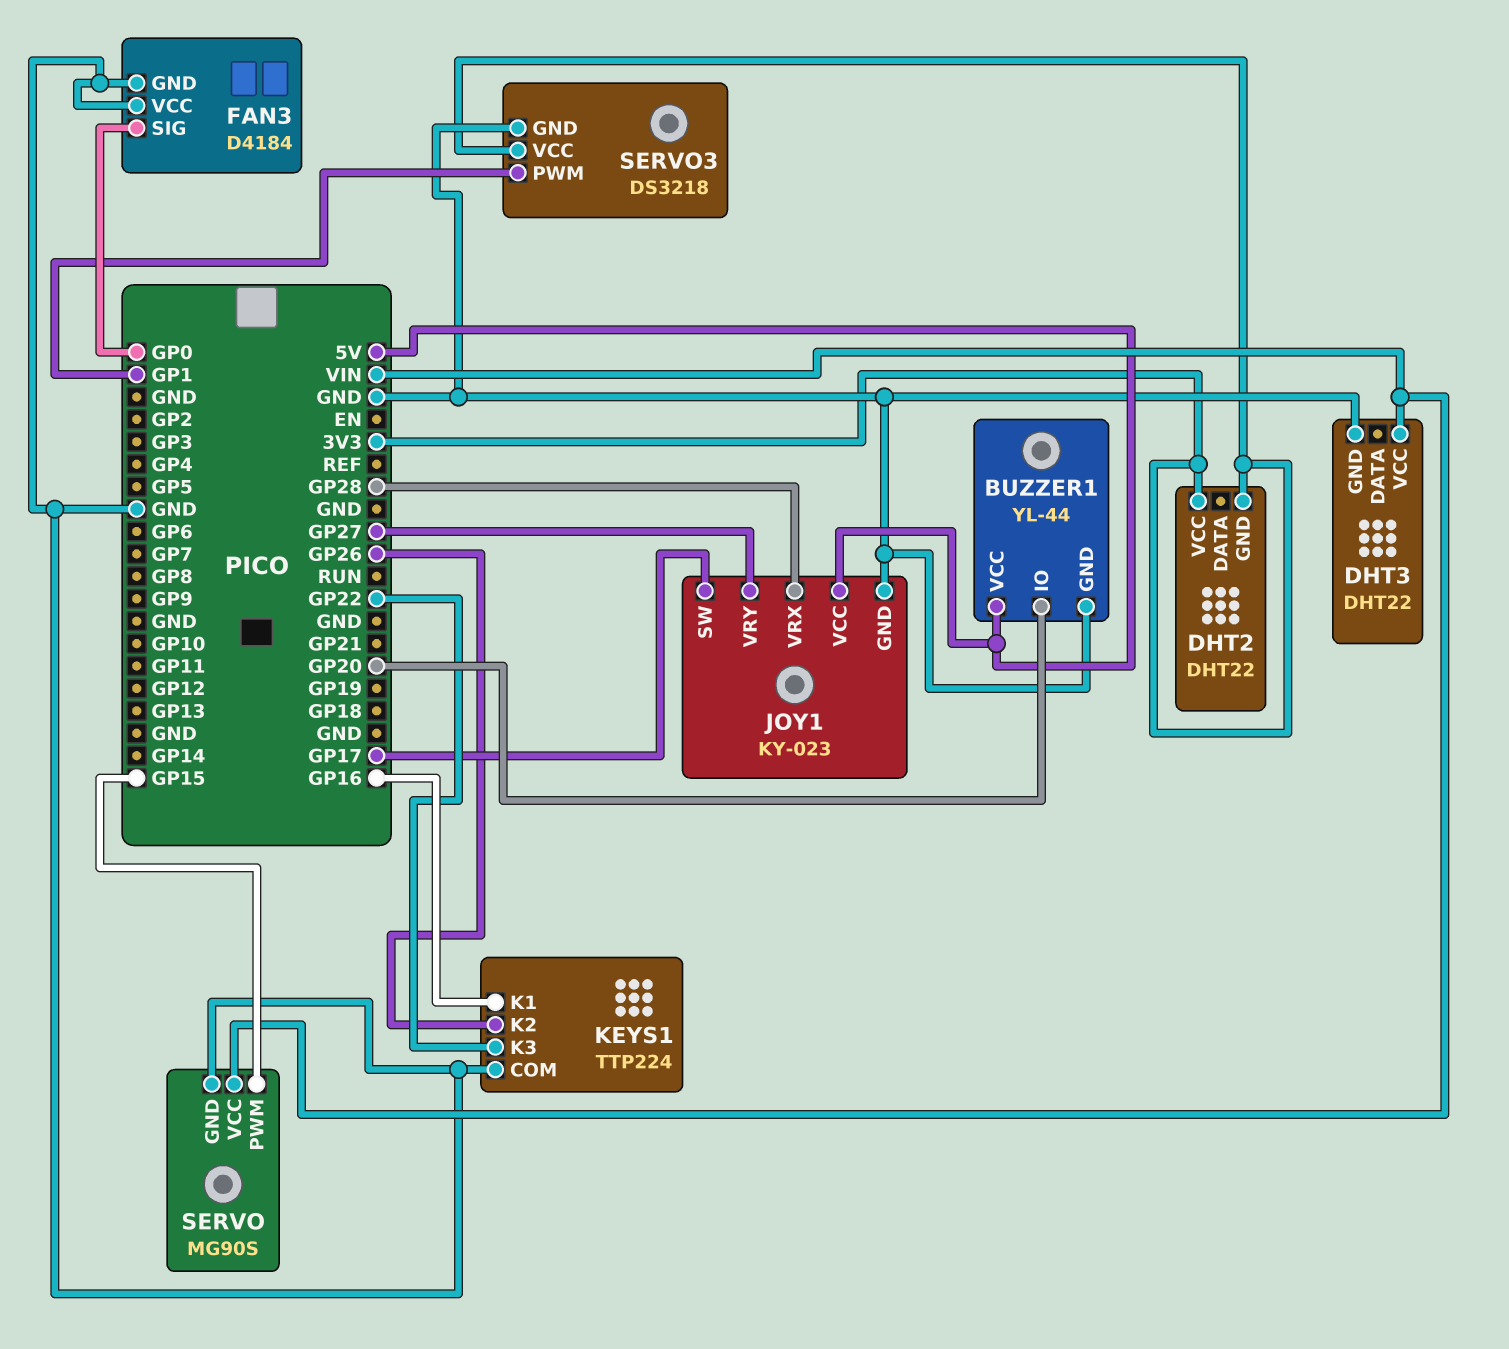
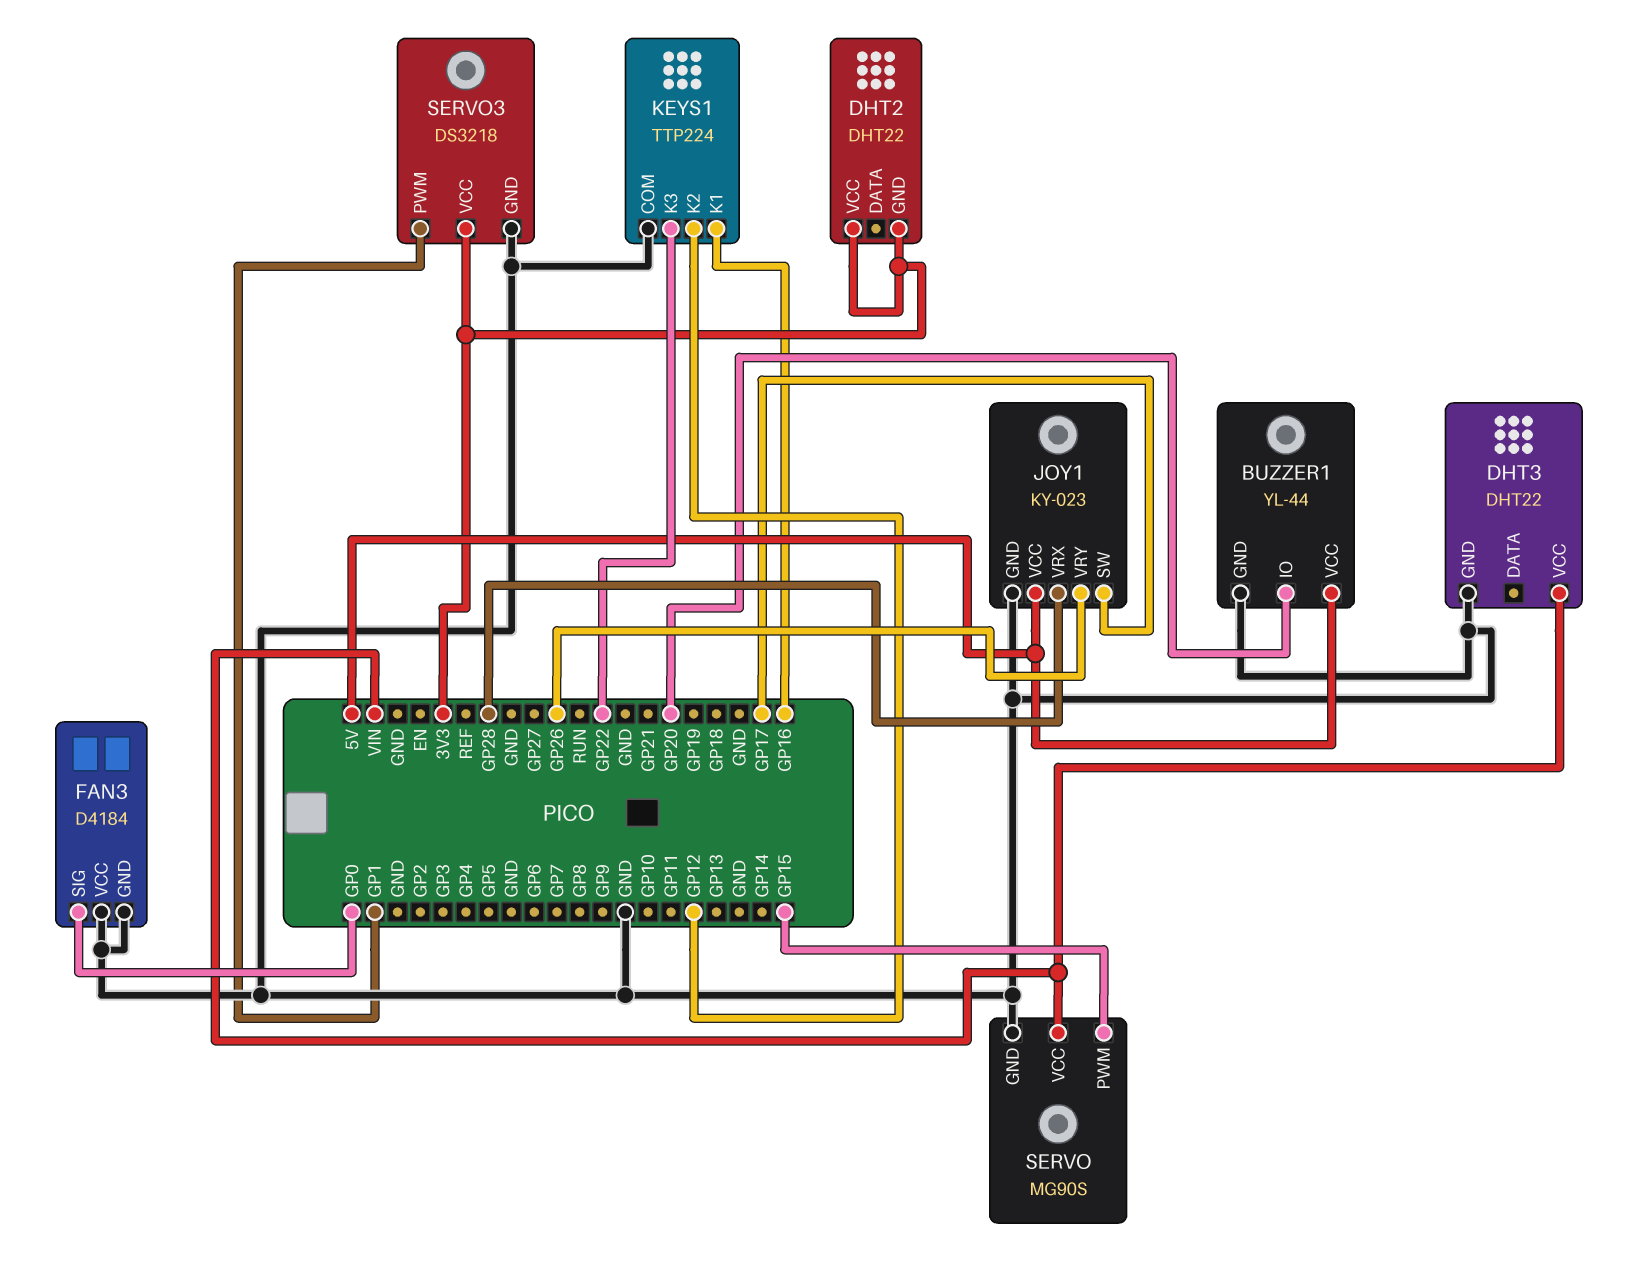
JOY1 pin VRY: GP27 -> GP26
KEYS1 pin K2: GP26 -> GP12

